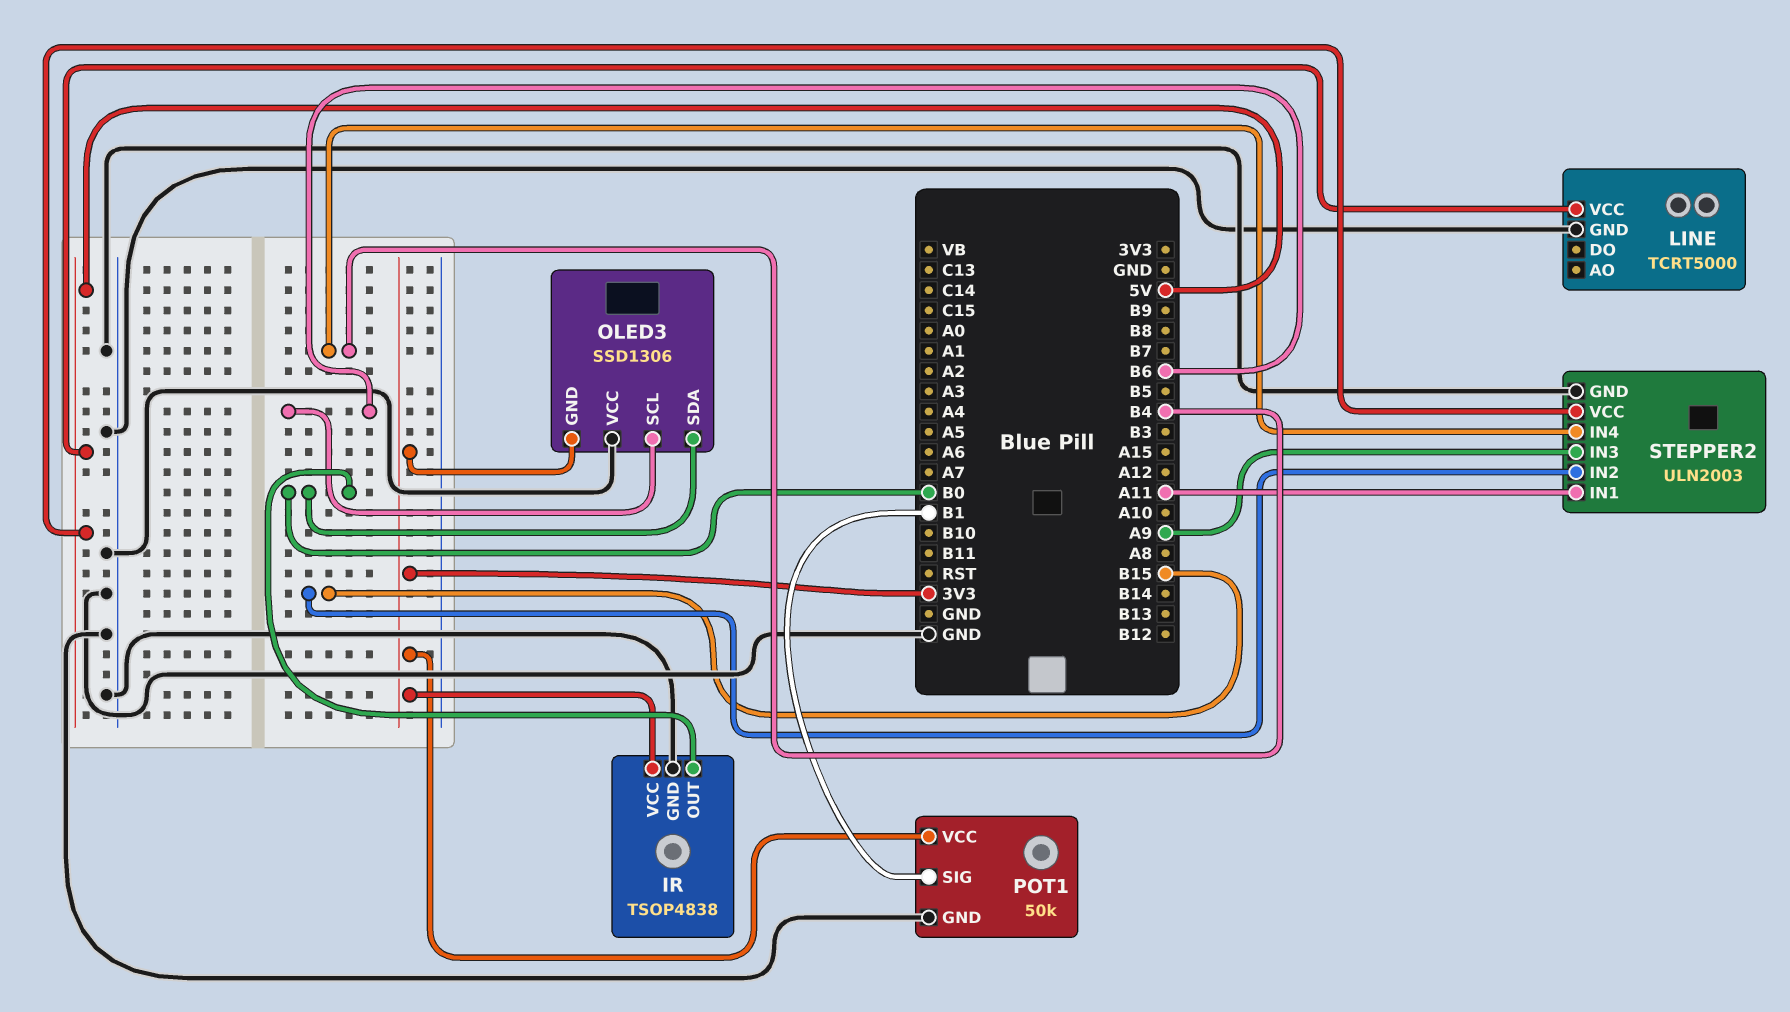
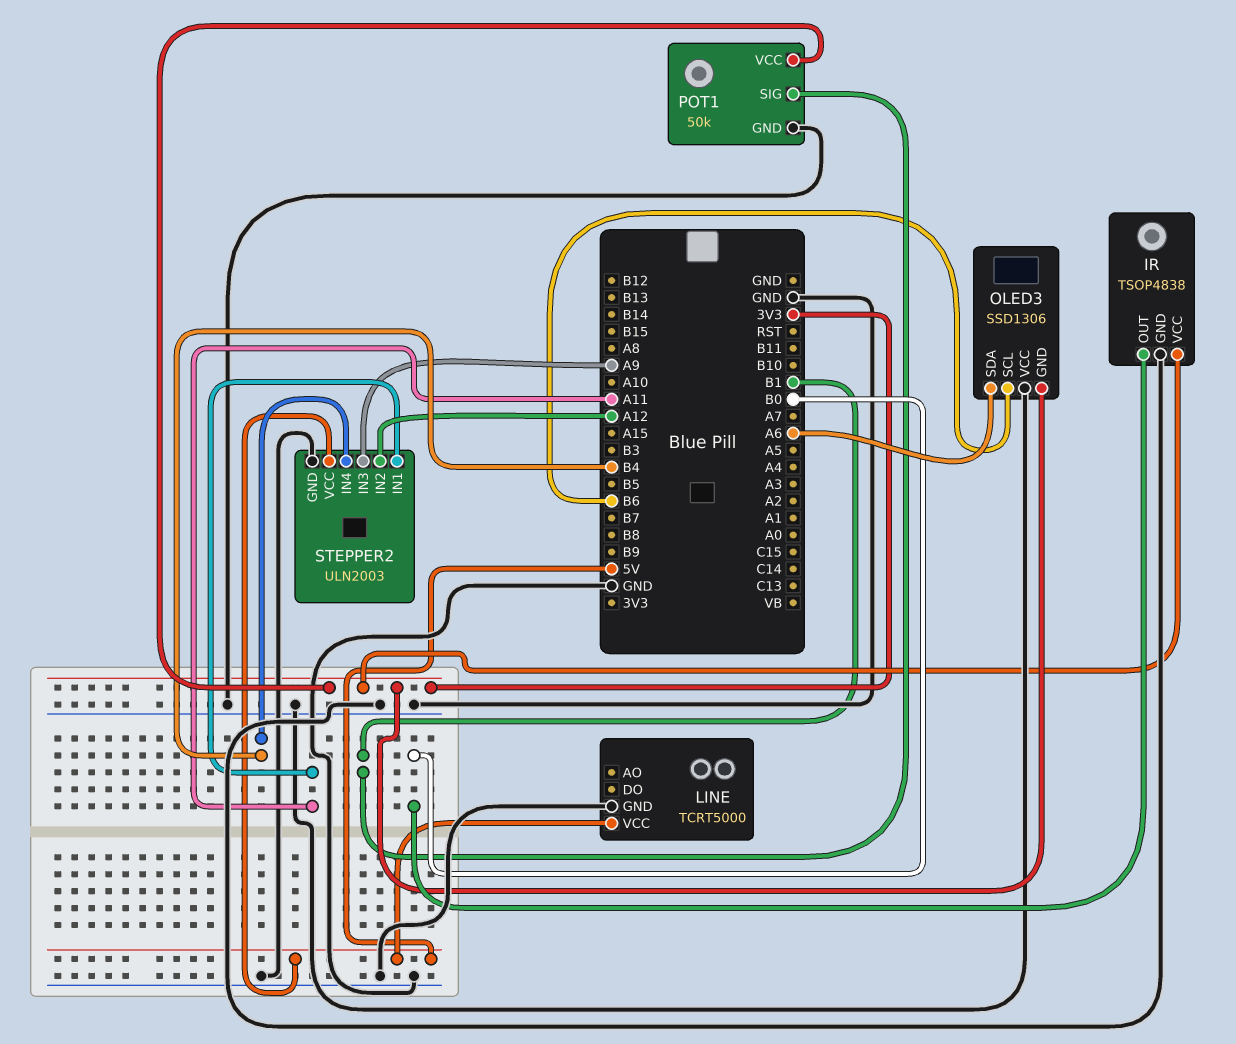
OLED3 pin SDA: B0 -> A6
STEPPER2 pin IN2: B15 -> A12

